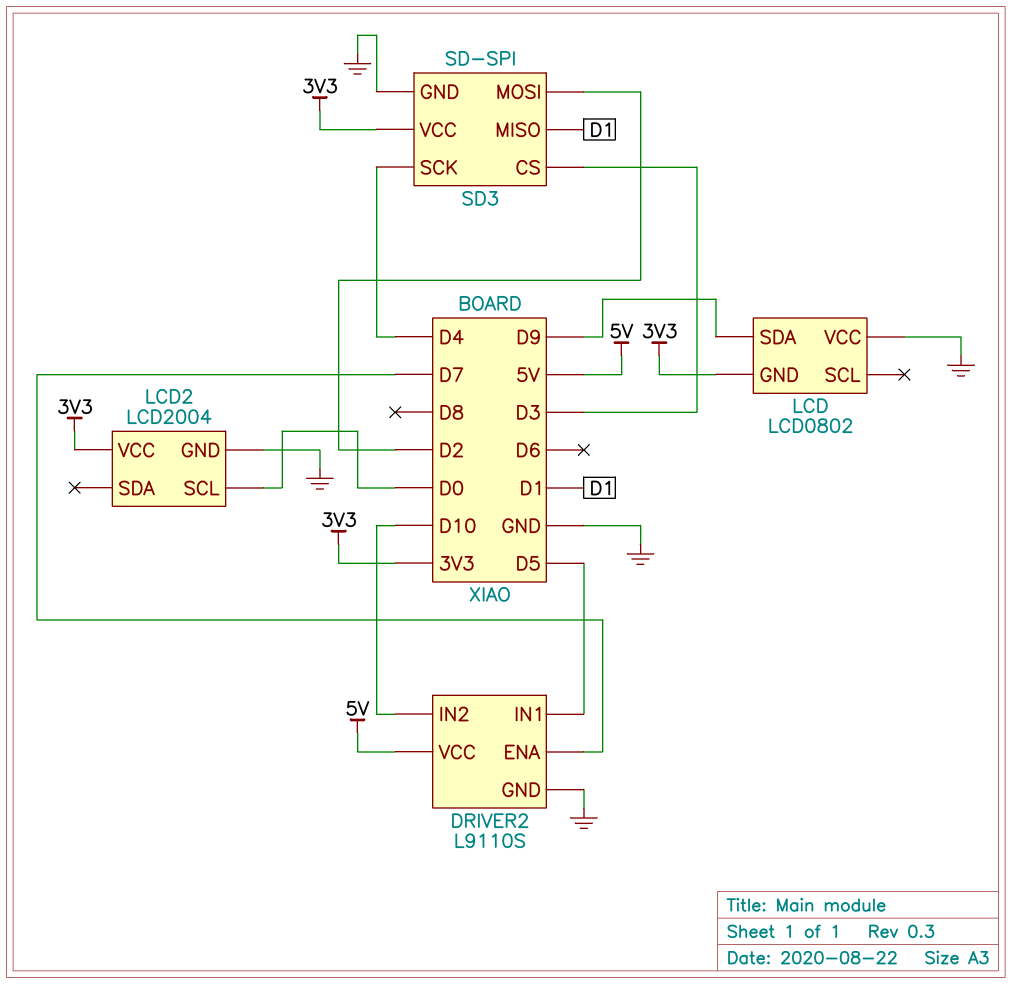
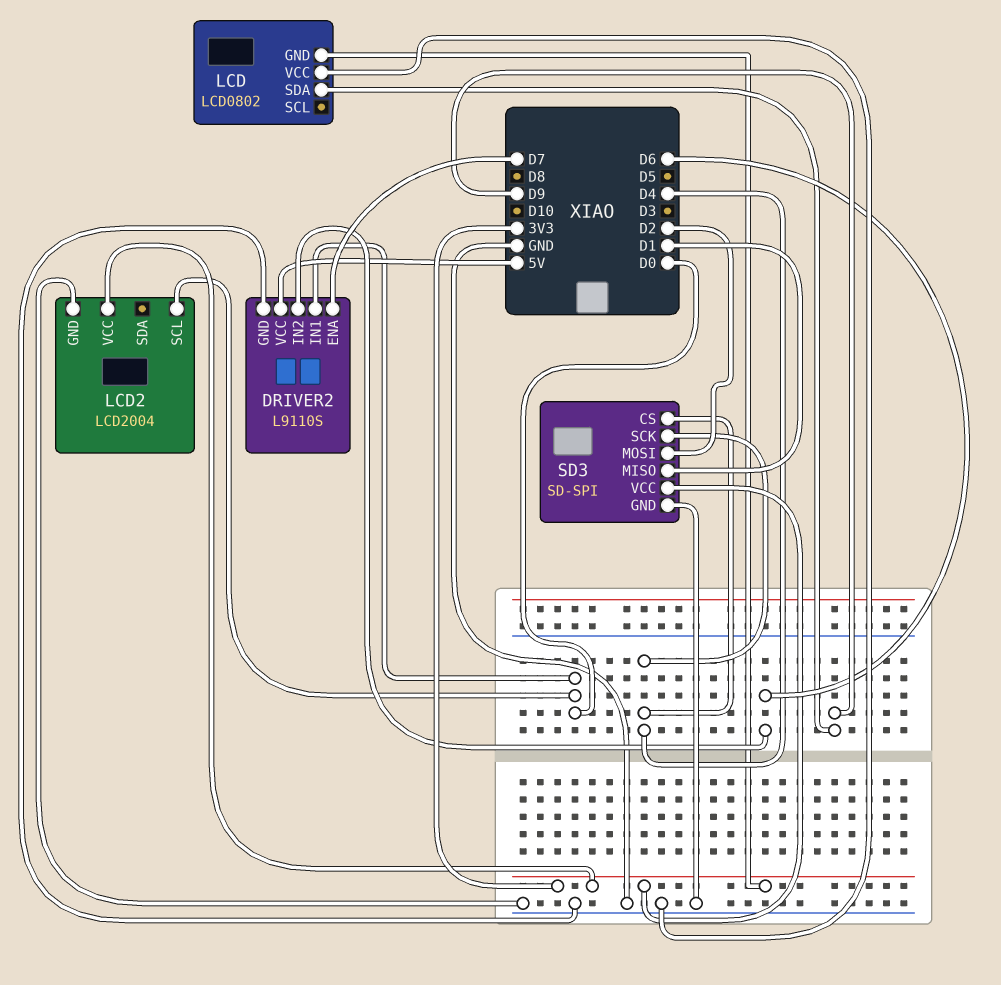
DRIVER2 pin IN1: D5 -> D0
DRIVER2 pin IN2: D10 -> D6
SD3 pin CS: D3 -> D4

